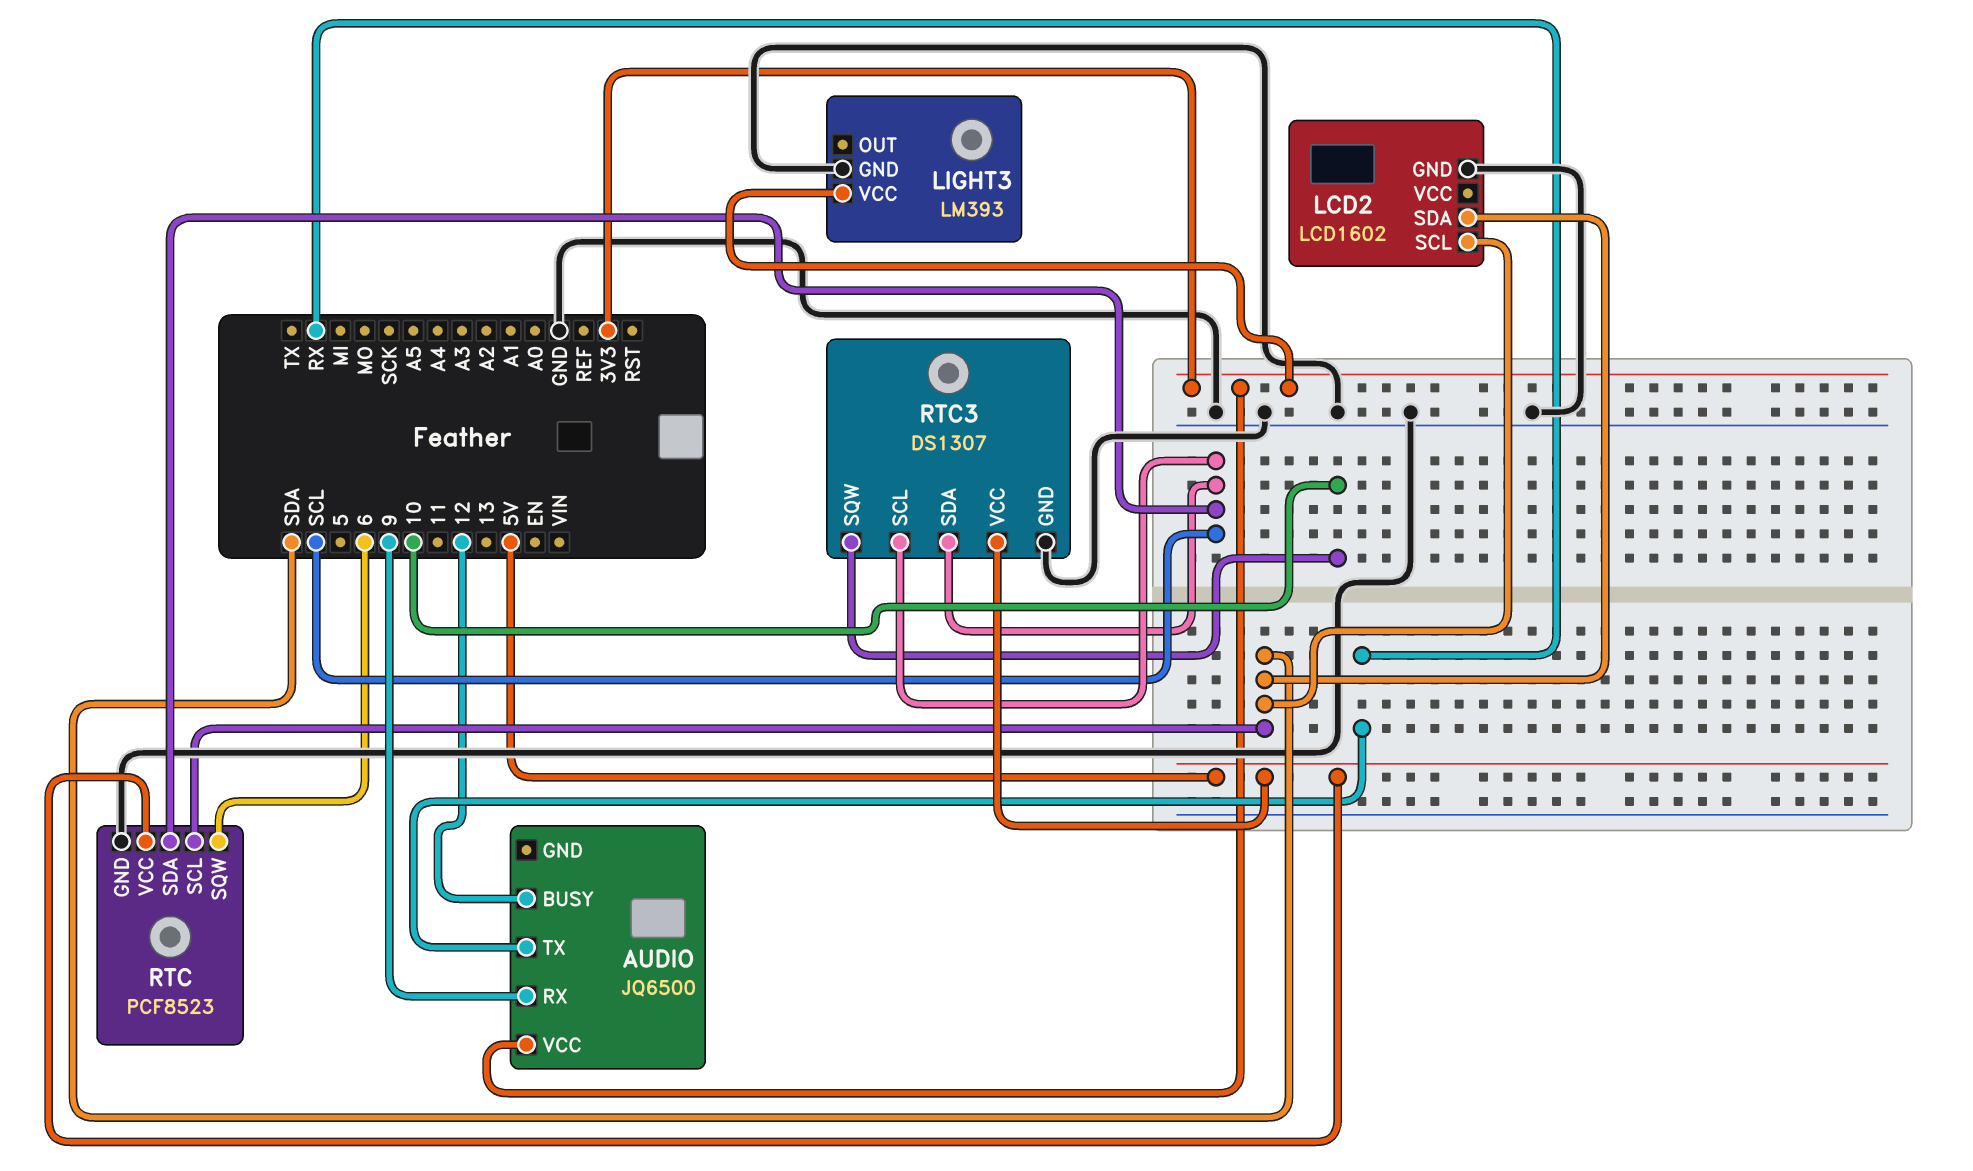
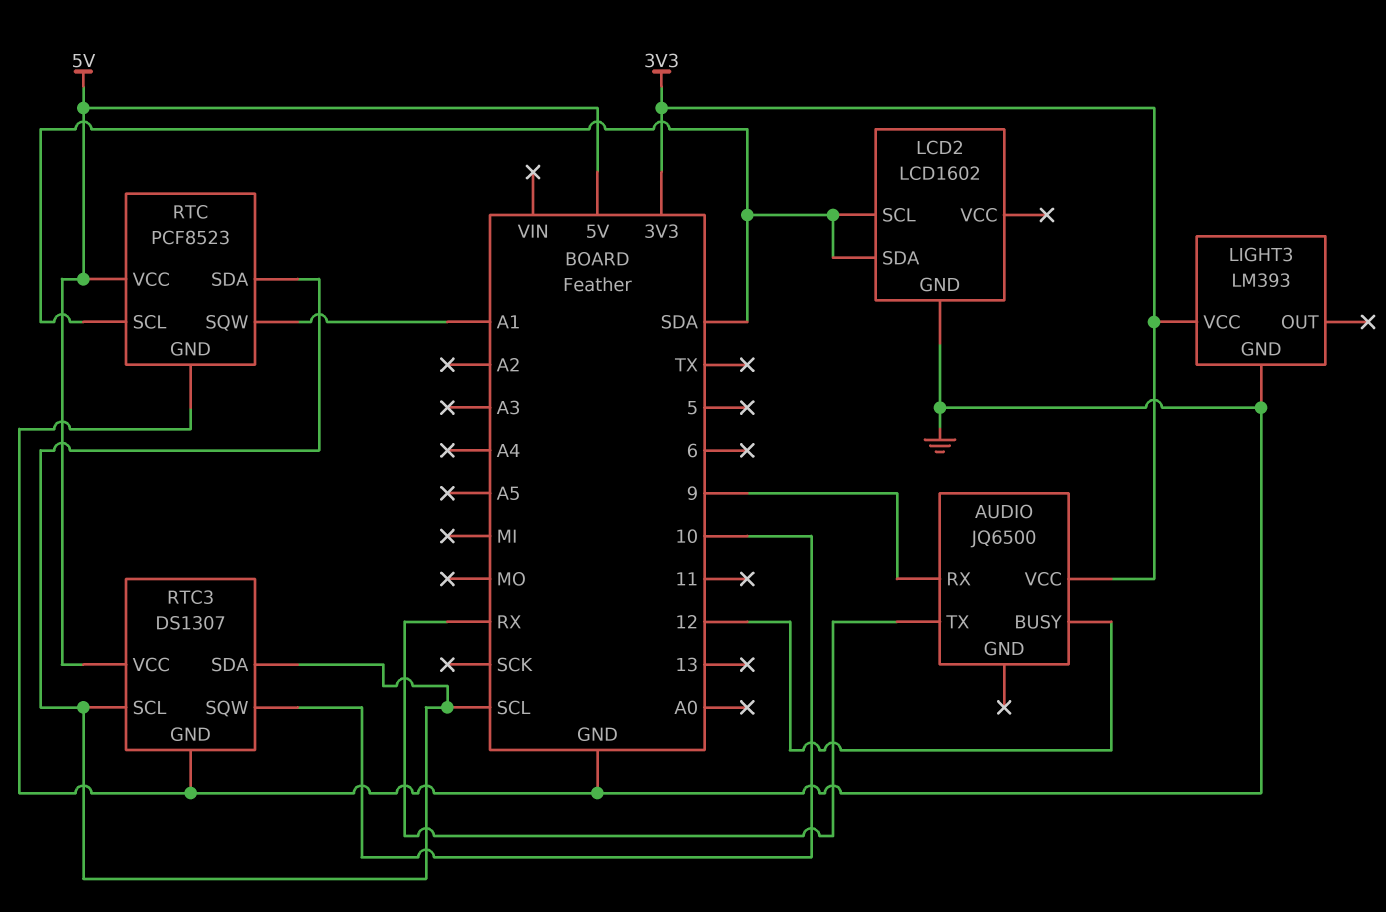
RTC pin SQW: 6 -> A1

